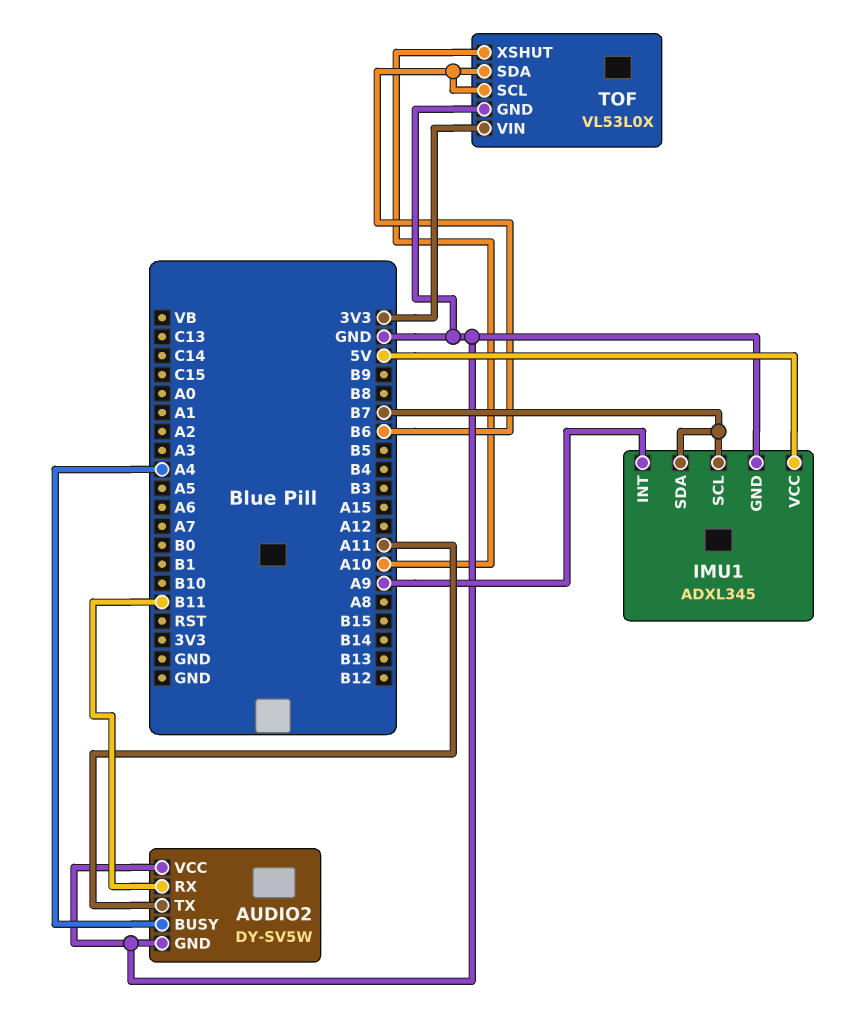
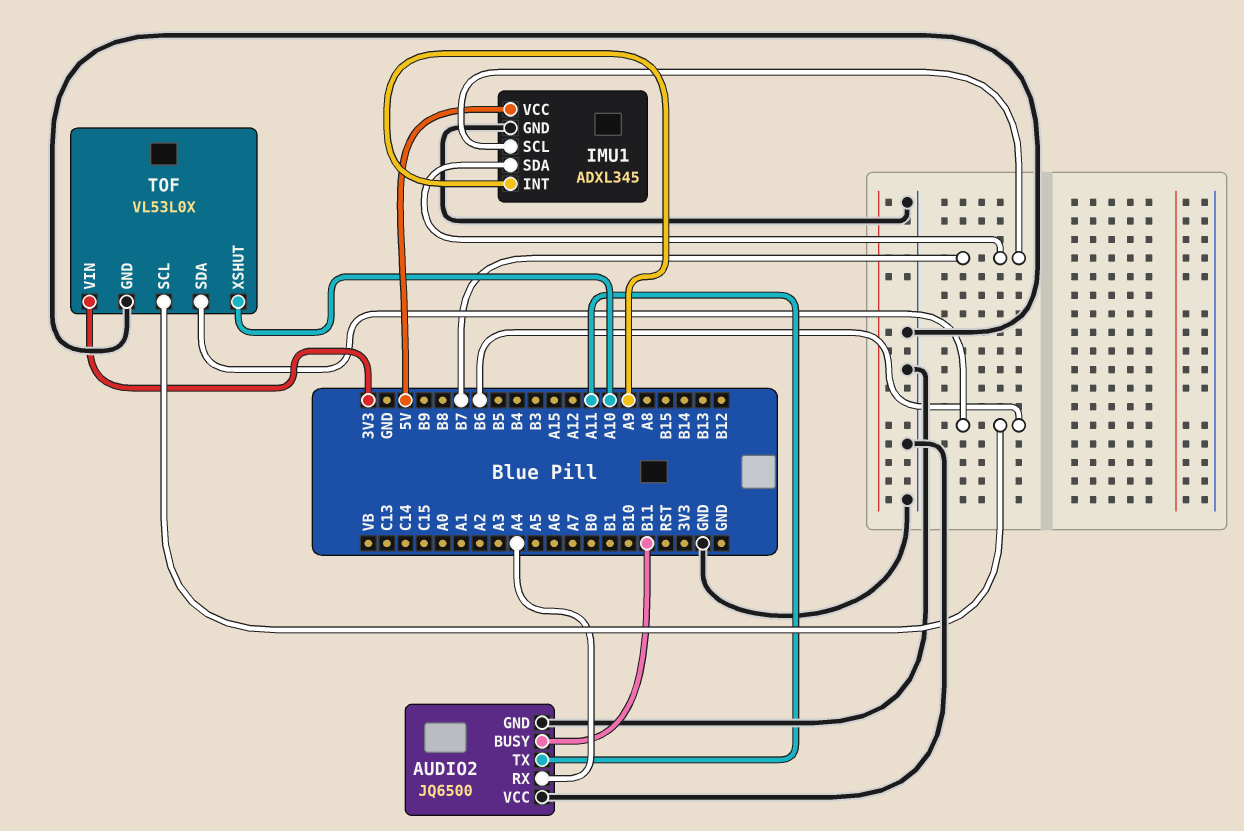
AUDIO2: DY-SV5W -> JQ6500
AUDIO2 pin BUSY: A4 -> B11
AUDIO2 pin RX: B11 -> A4

